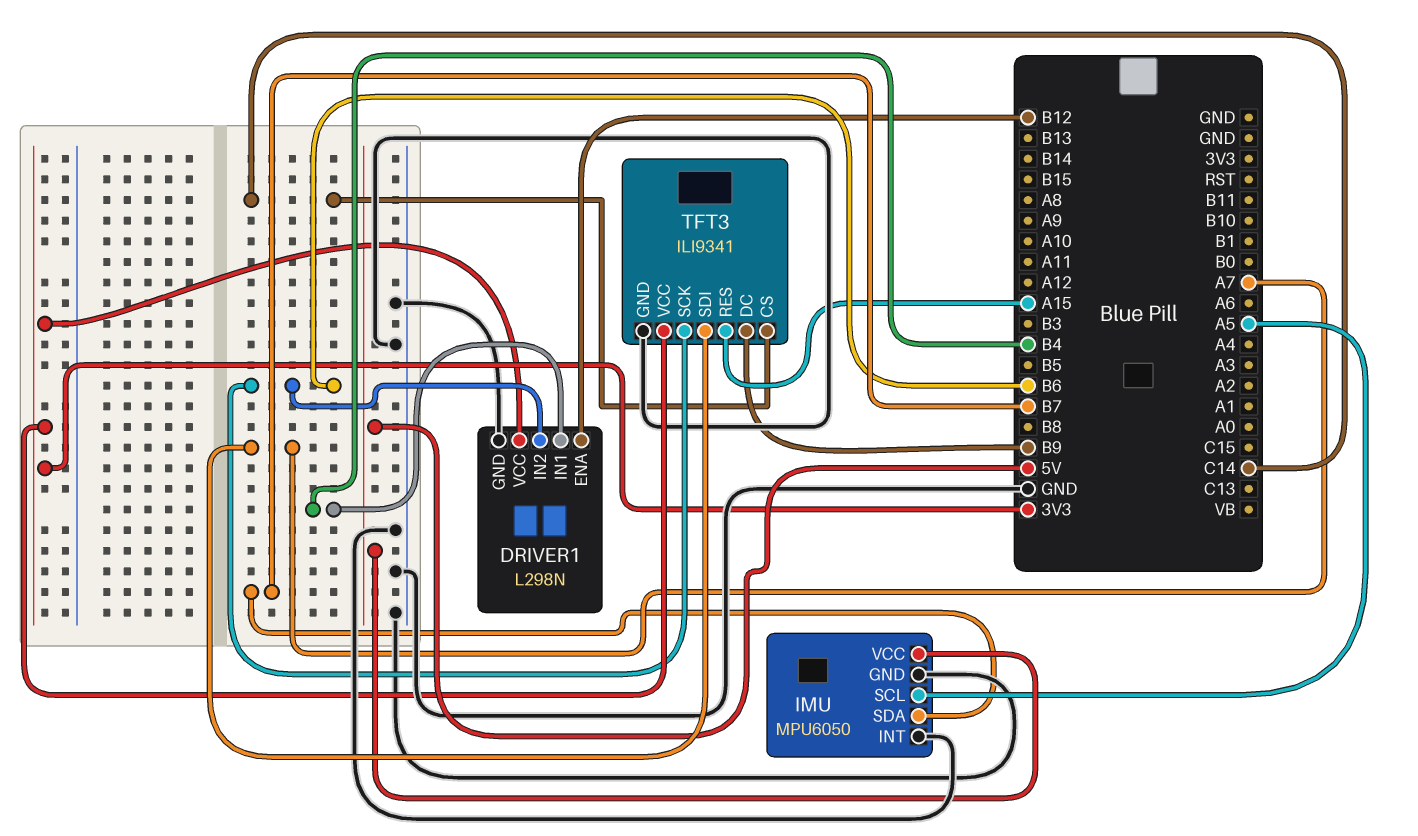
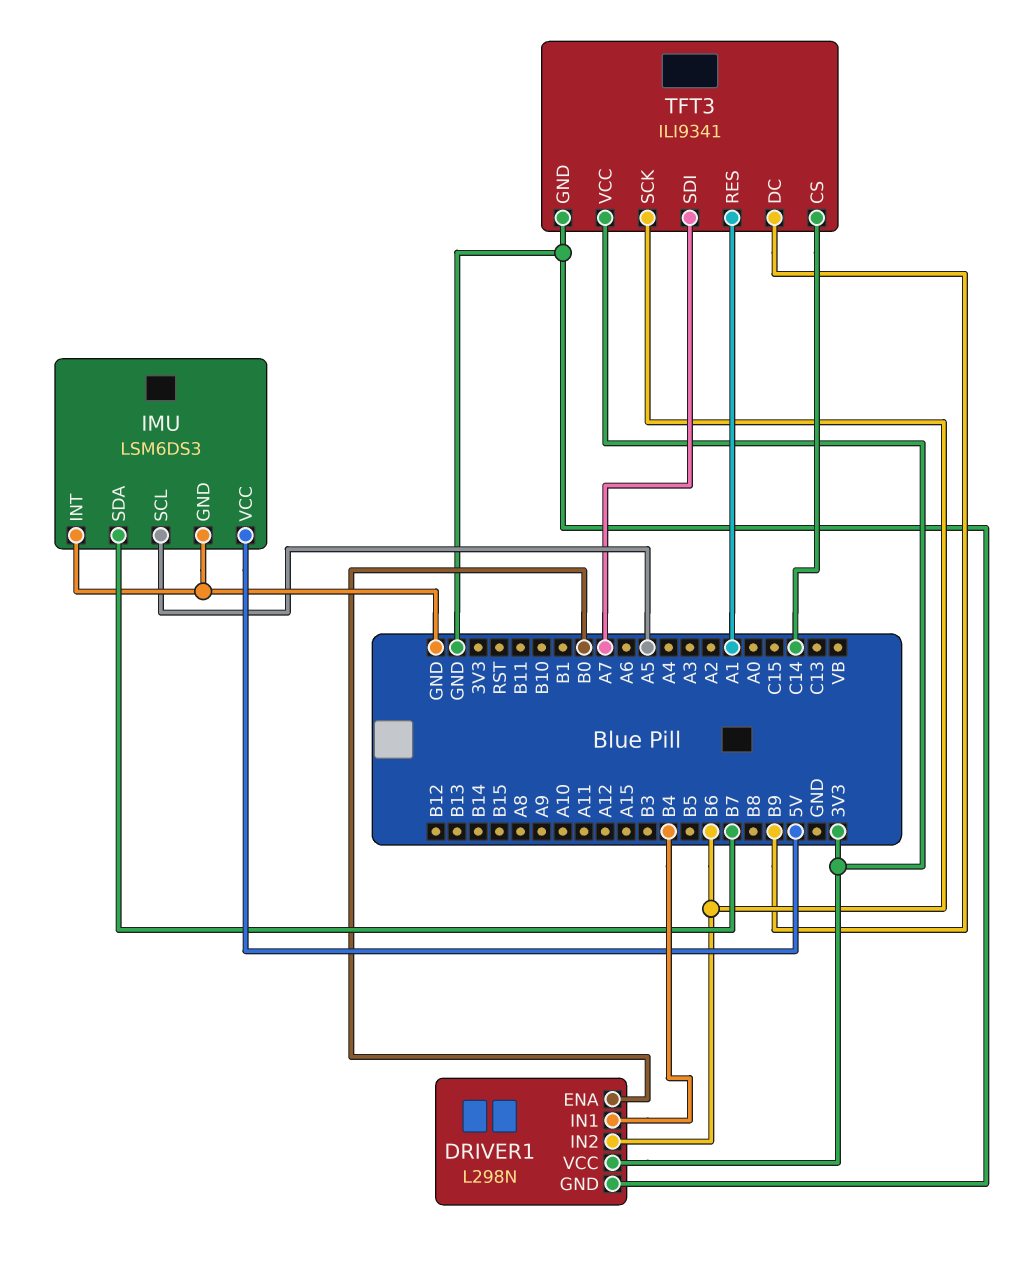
DRIVER1 pin ENA: B12 -> B0
IMU: MPU6050 -> LSM6DS3
TFT3 pin RES: A15 -> A1

